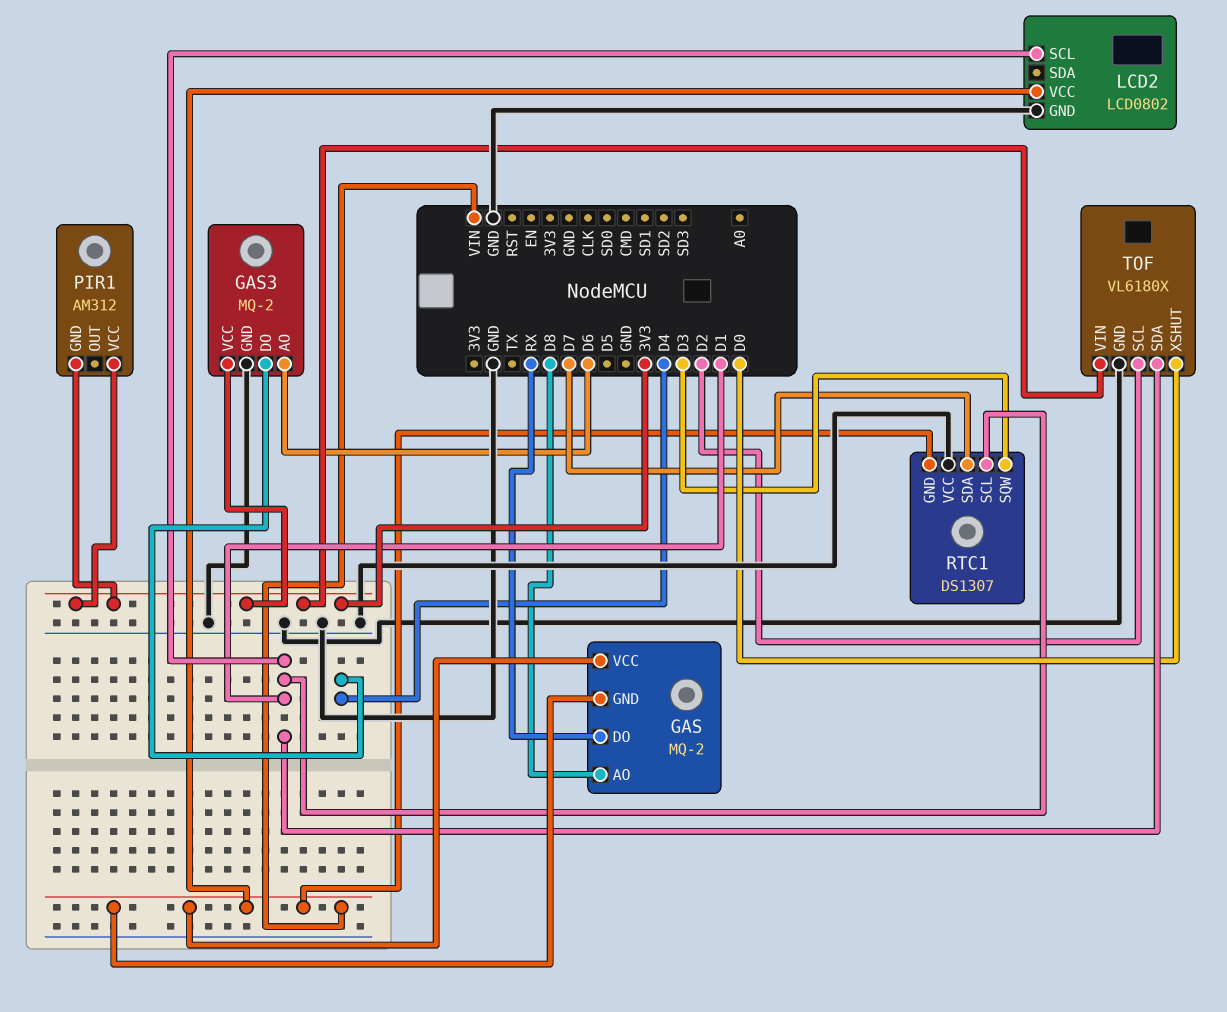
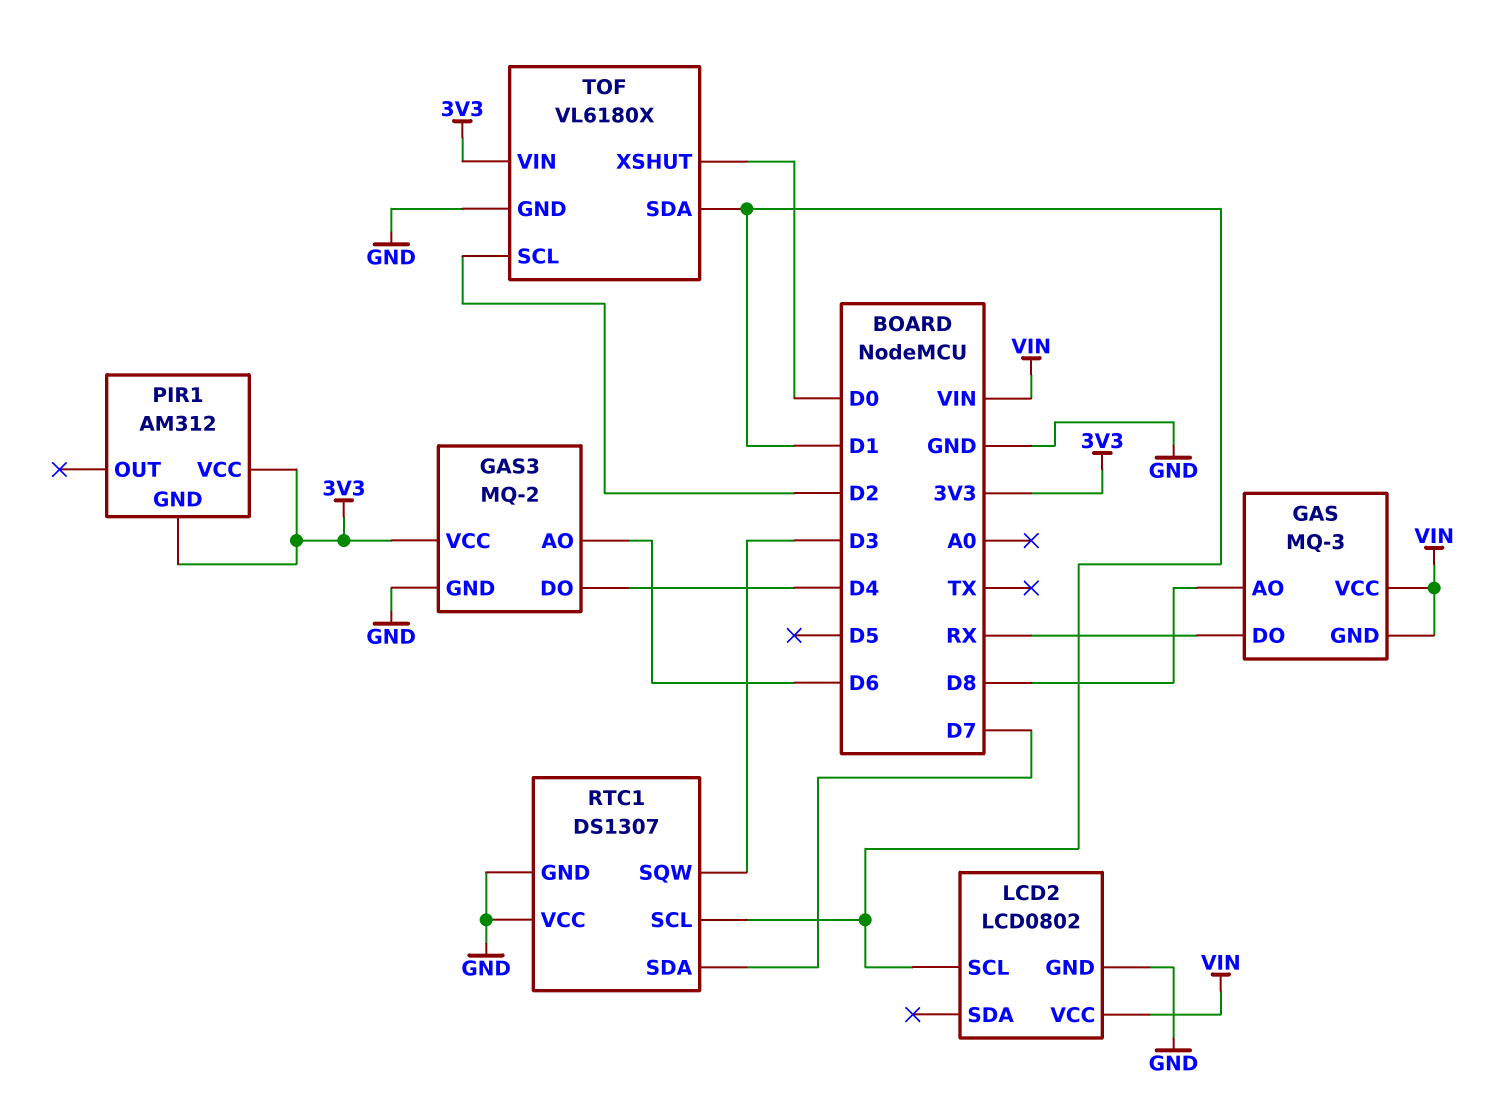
GAS: MQ-2 -> MQ-3
RTC1 pin GND: VIN -> GND

